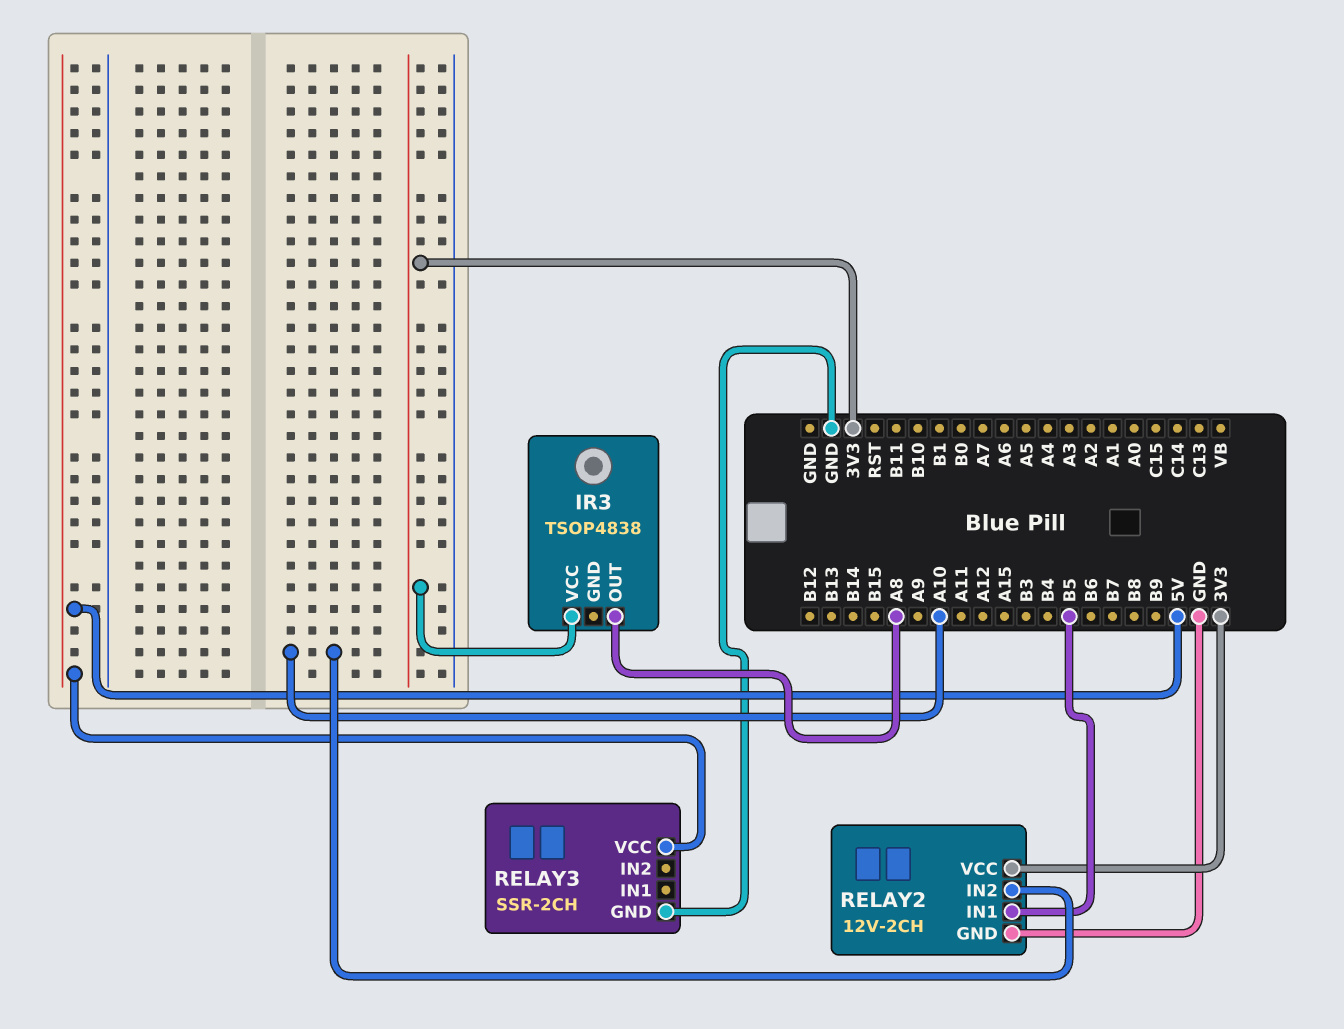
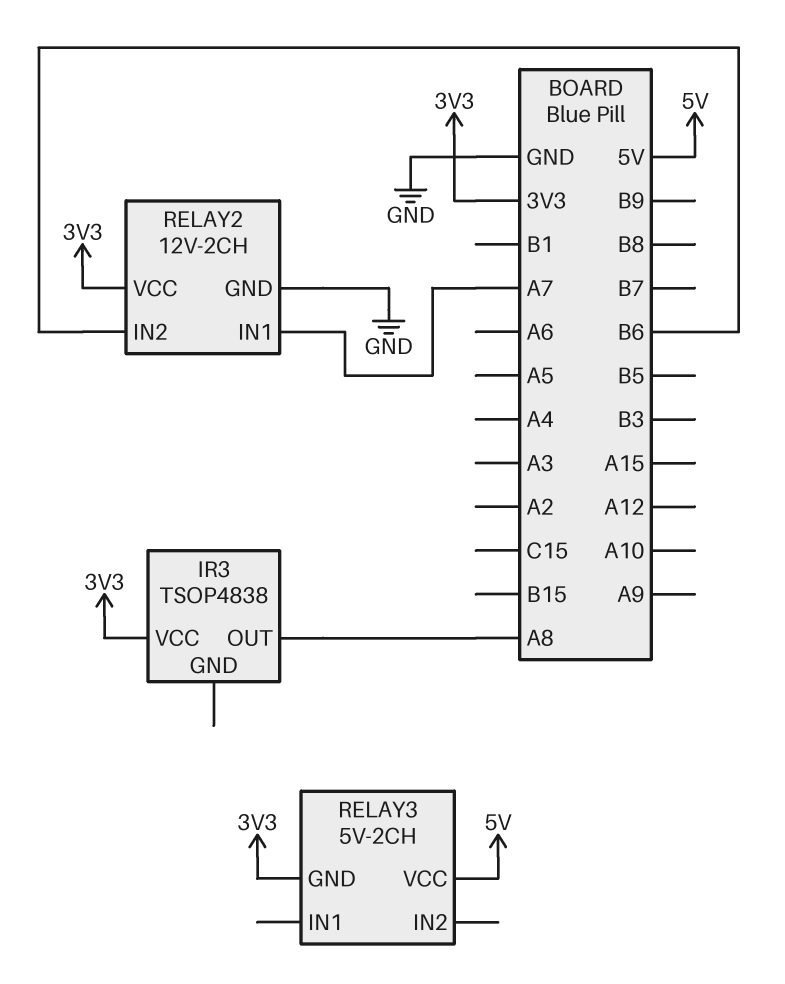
RELAY2 pin IN1: B5 -> A7
RELAY2 pin IN2: A10 -> B6
RELAY3: SSR-2CH -> 5V-2CH
RELAY3 pin GND: GND -> 3V3

